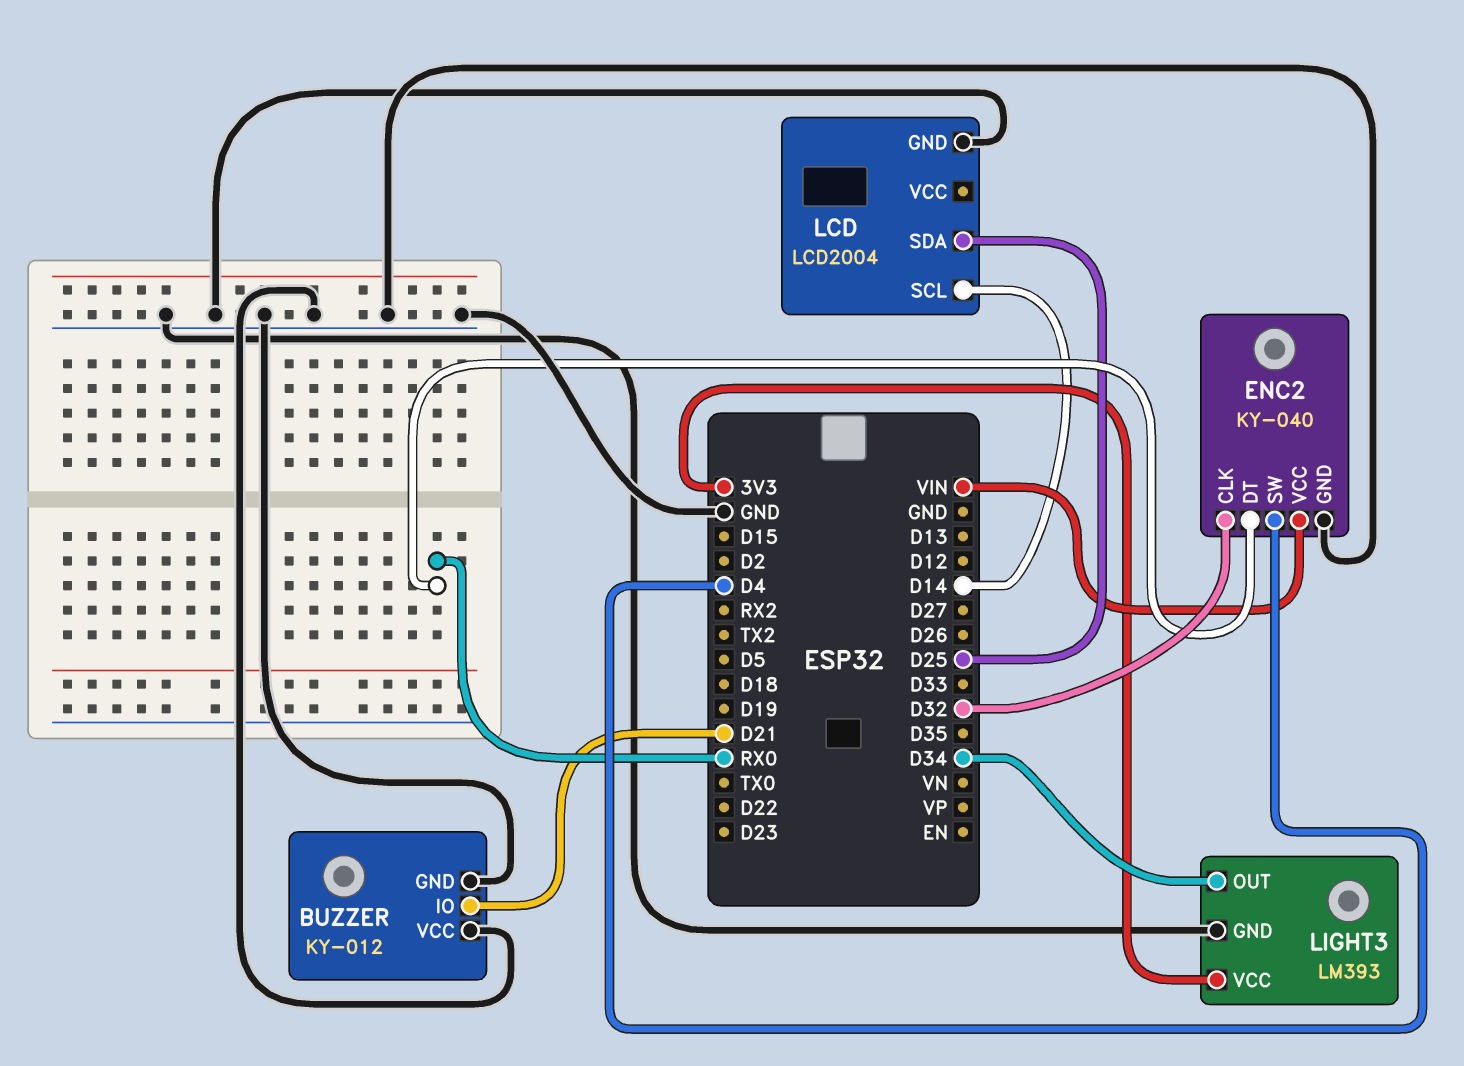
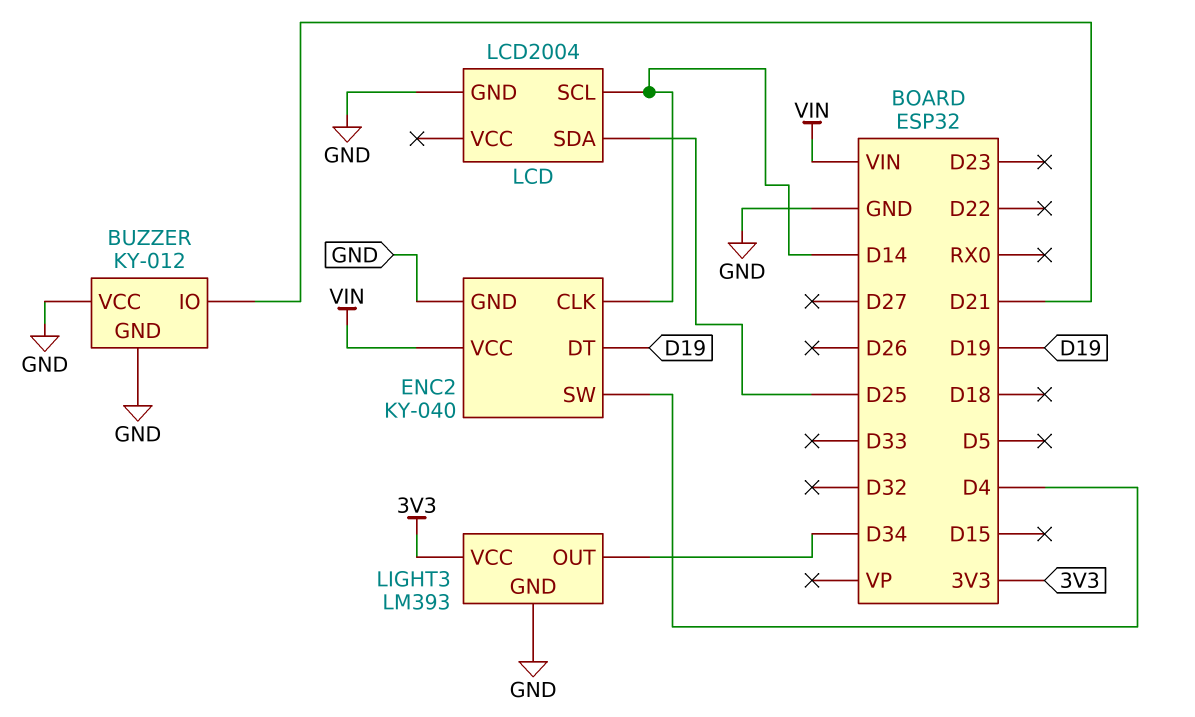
ENC2 pin CLK: D32 -> D14
ENC2 pin DT: RX0 -> D19

